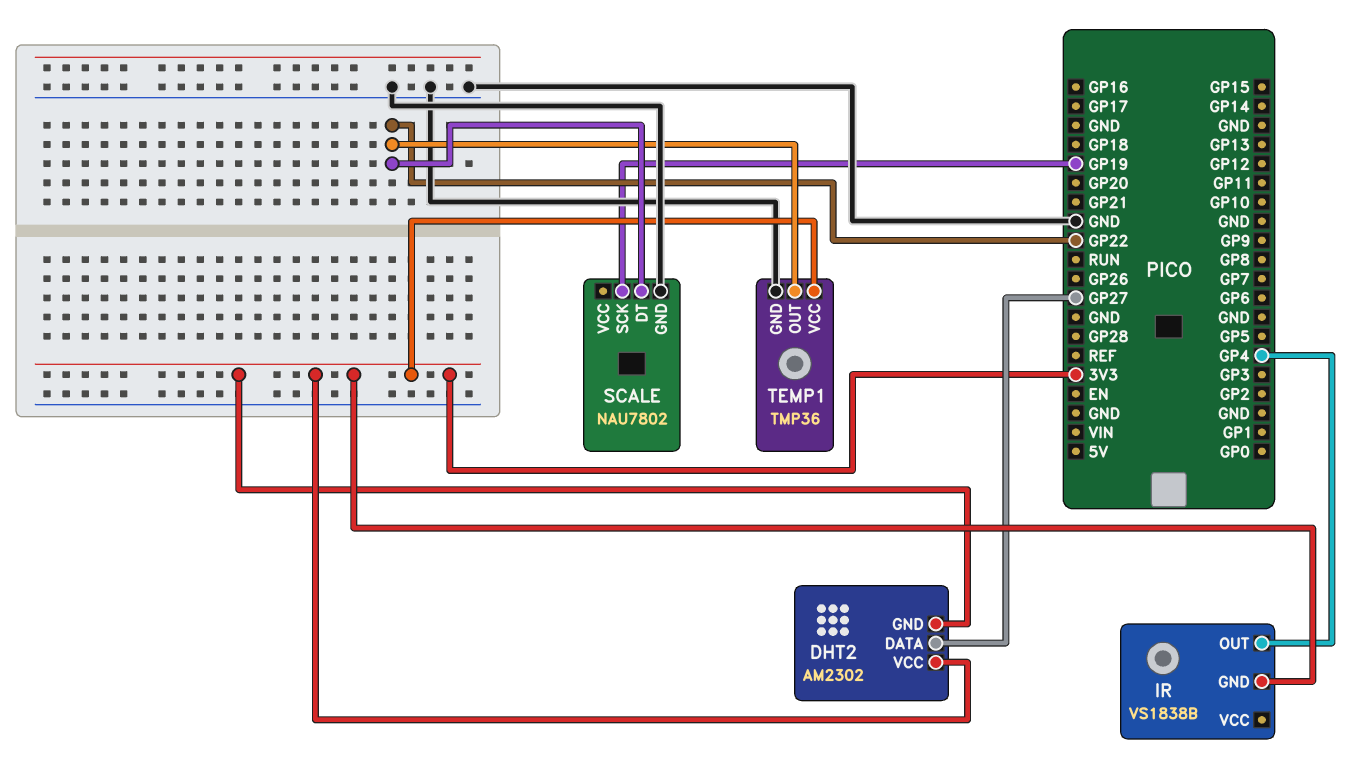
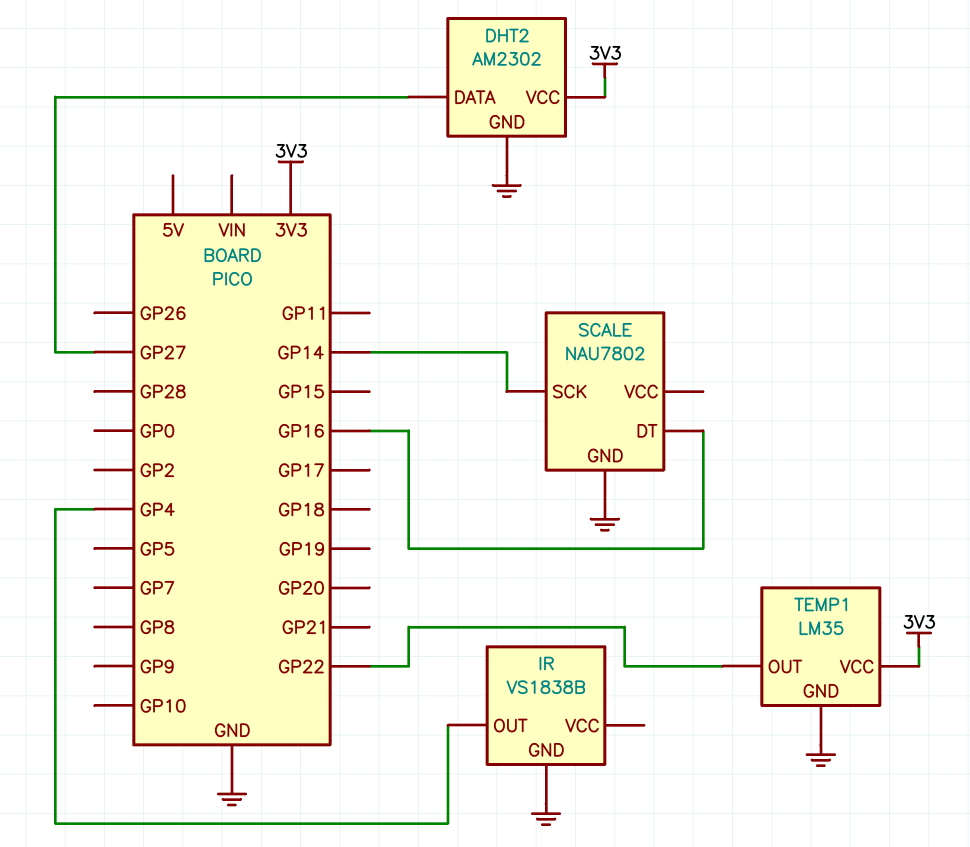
DHT2 pin GND: 3V3 -> GND
IR pin GND: 3V3 -> GND
SCALE pin DT: GP22 -> GP16
SCALE pin SCK: GP19 -> GP14
TEMP1: TMP36 -> LM35

